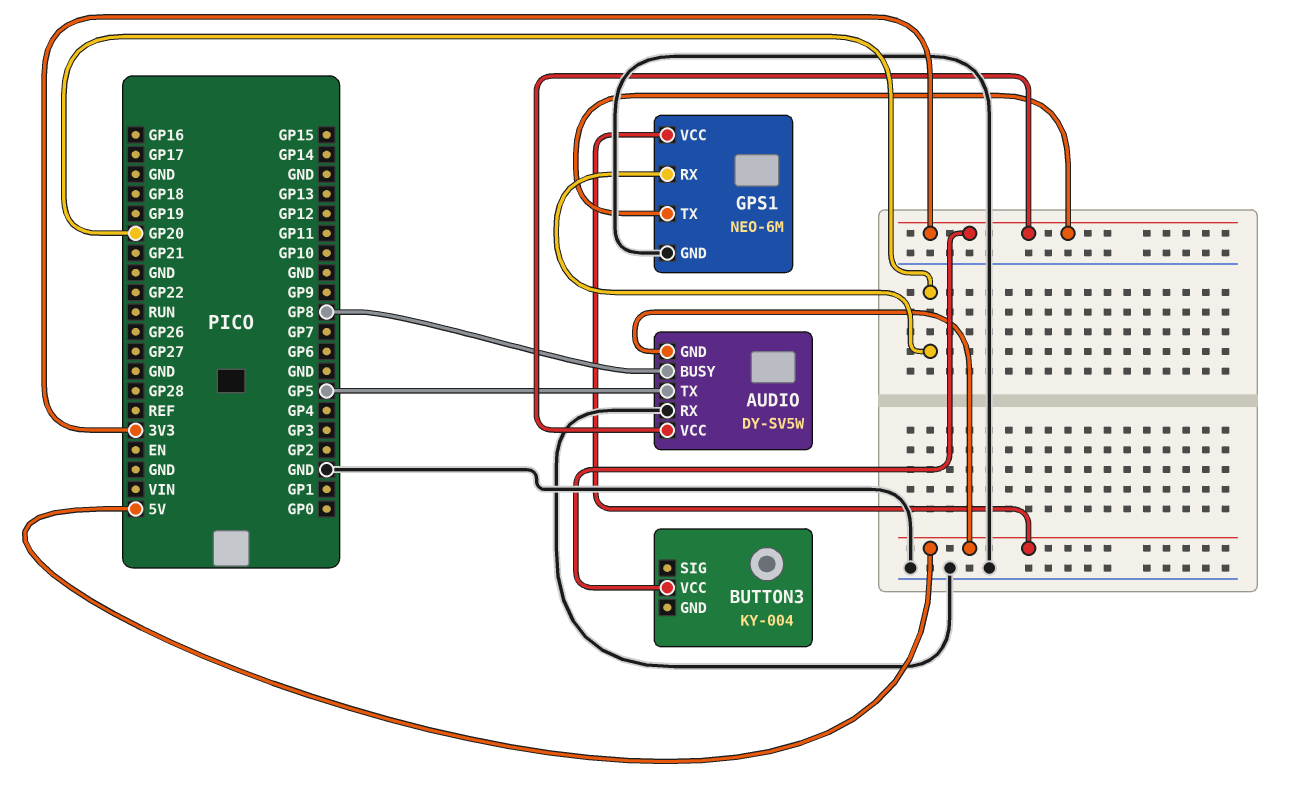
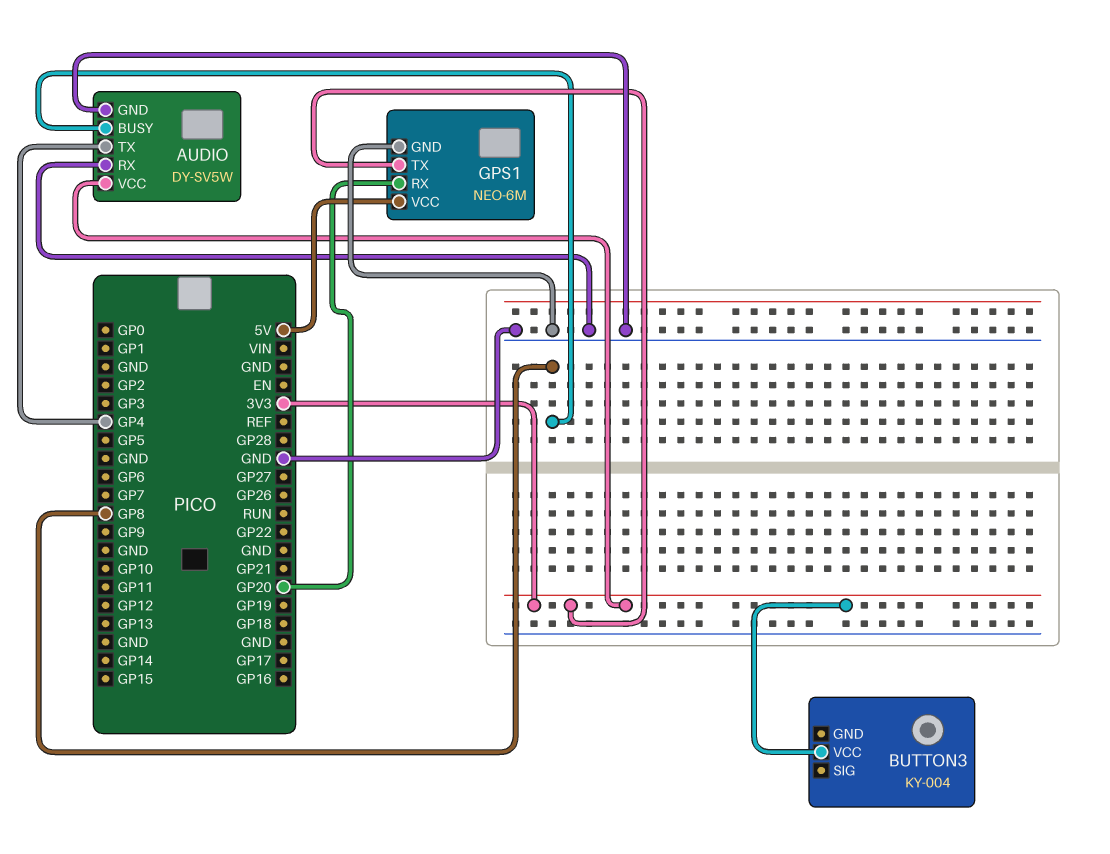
AUDIO pin GND: 5V -> GND
AUDIO pin TX: GP5 -> GP4

